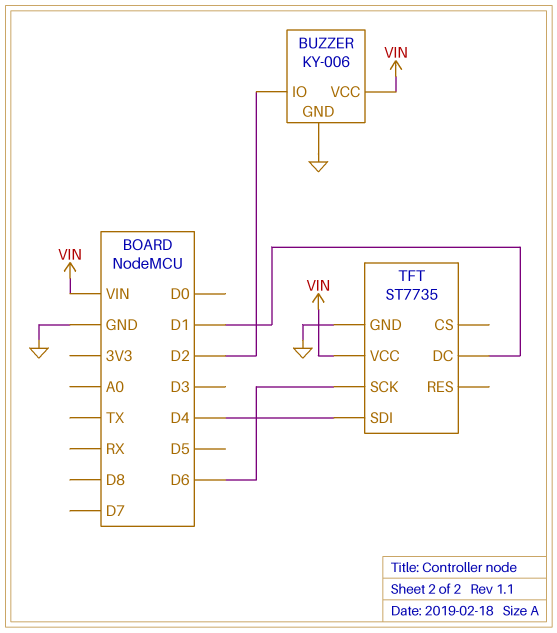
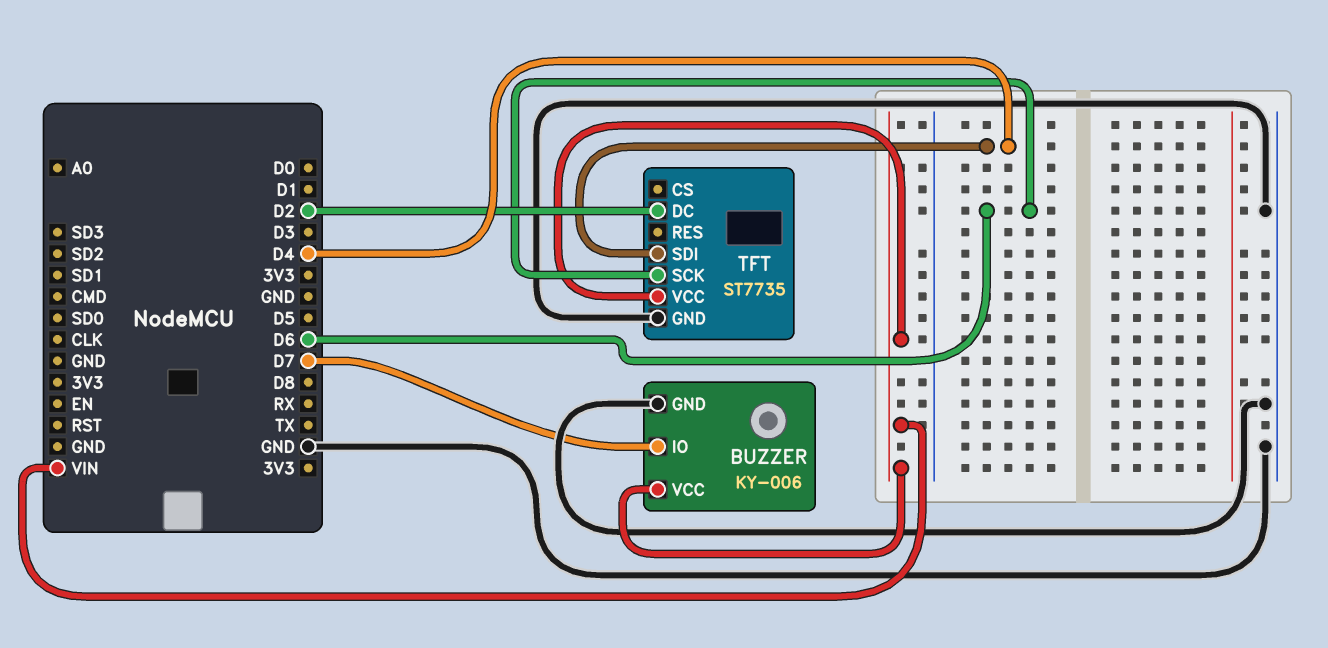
BUZZER pin IO: D2 -> D7
TFT pin DC: D1 -> D2

